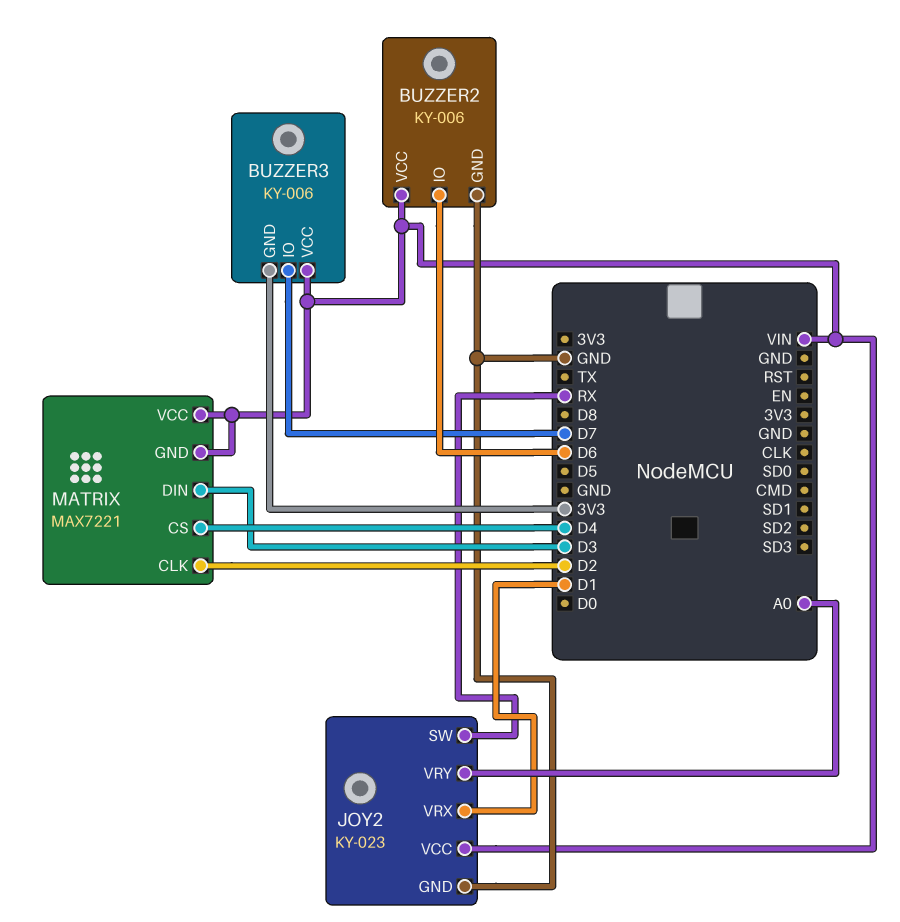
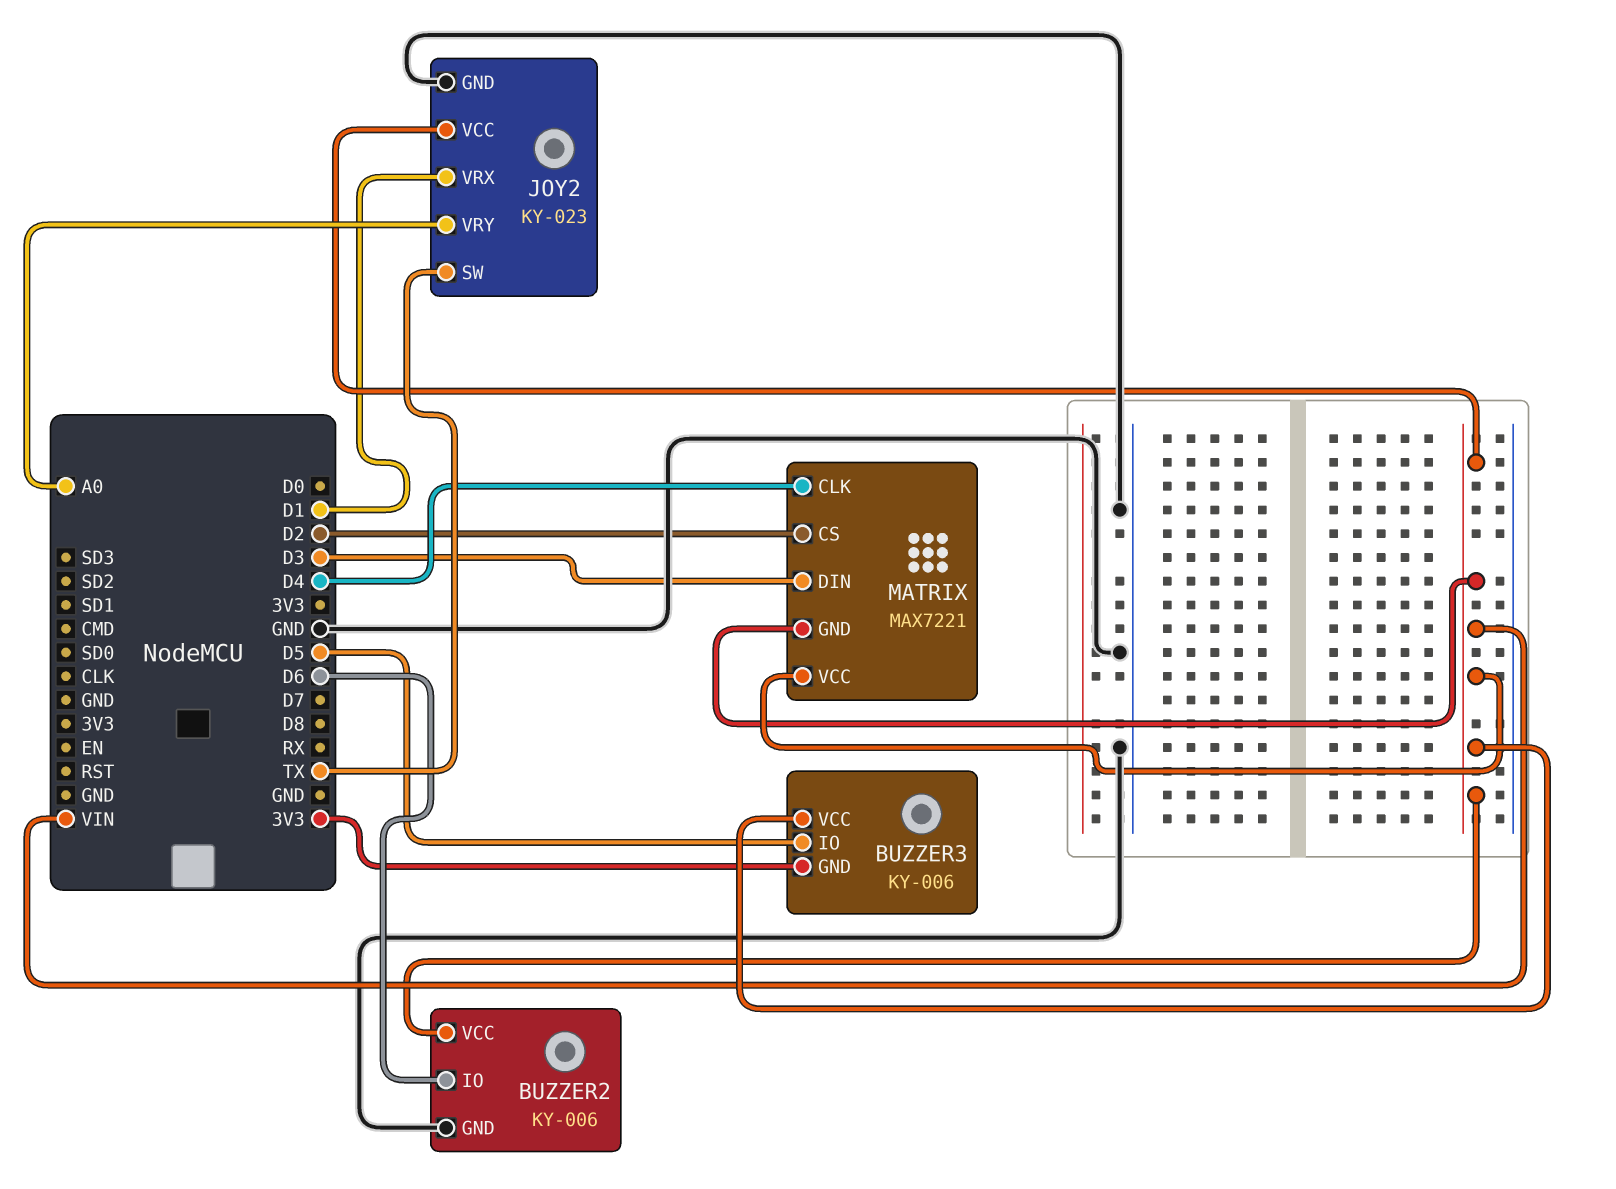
BUZZER3 pin IO: D7 -> D5
JOY2 pin SW: RX -> TX
MATRIX pin CLK: D2 -> D4
MATRIX pin CS: D4 -> D2

